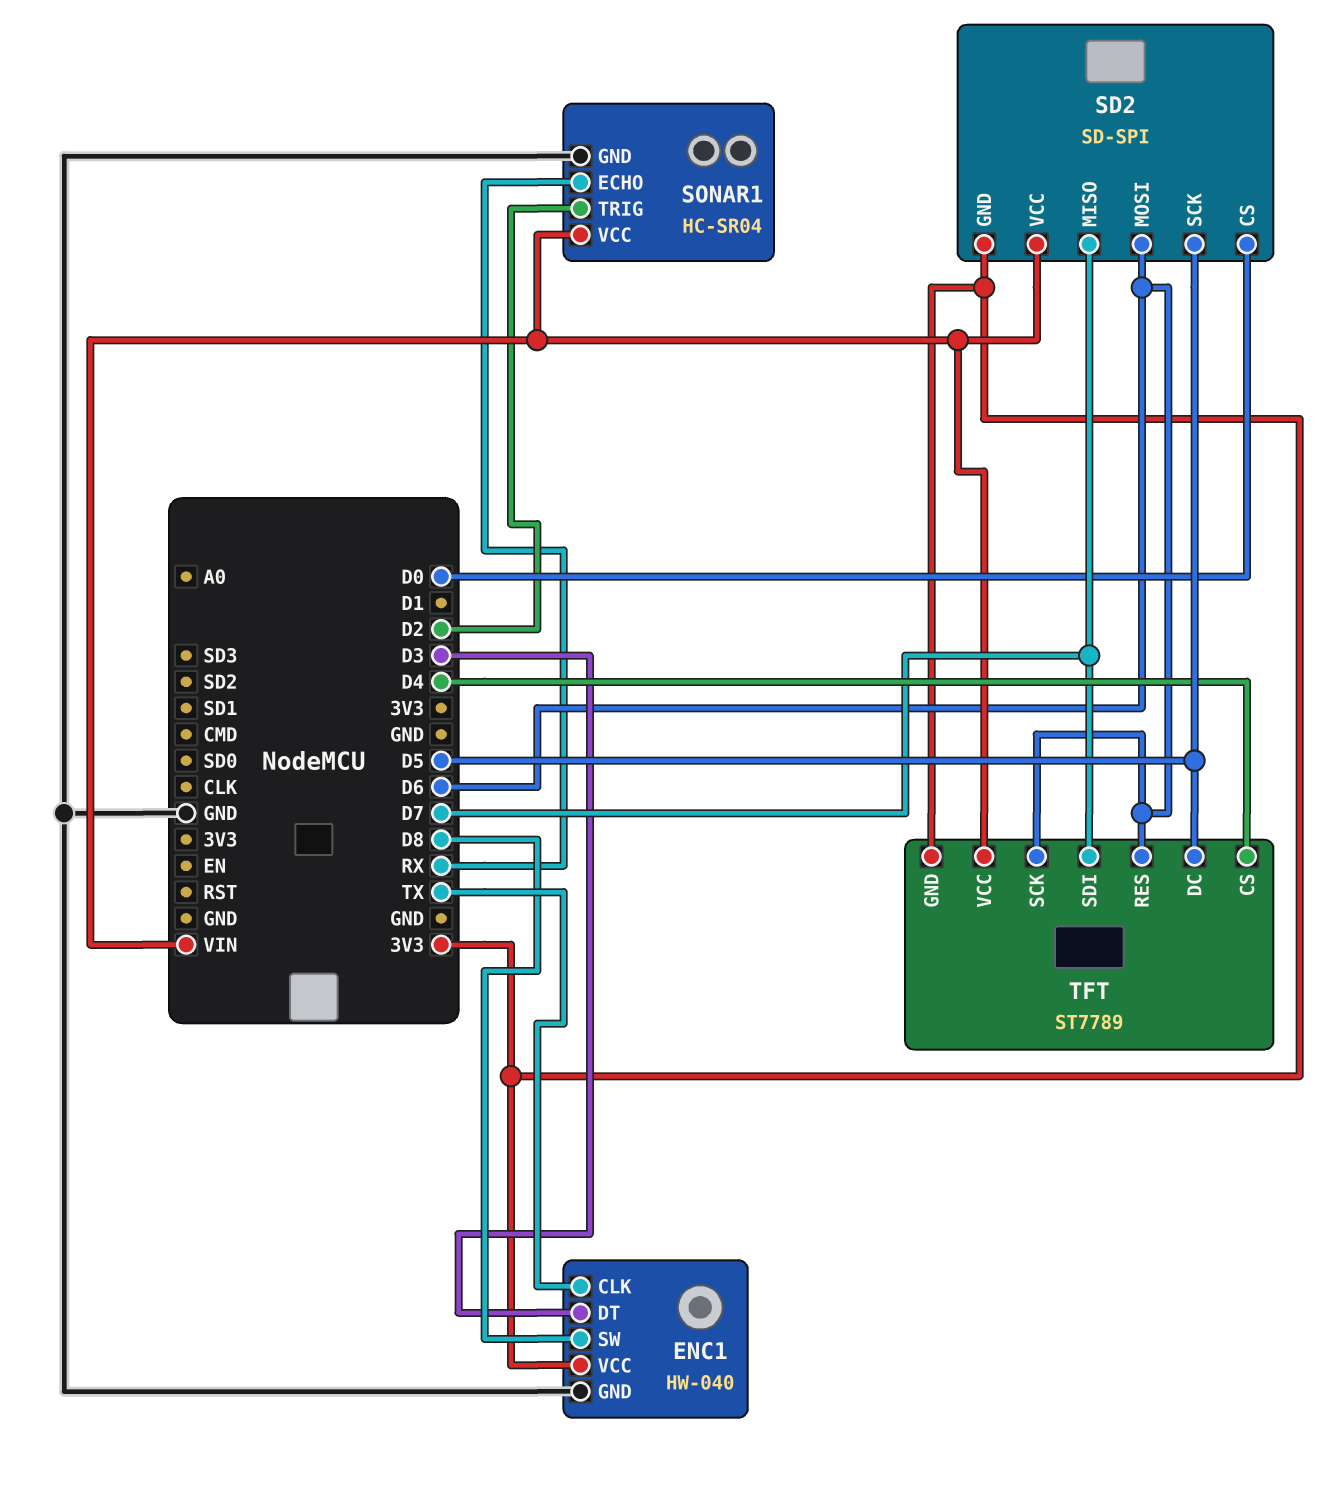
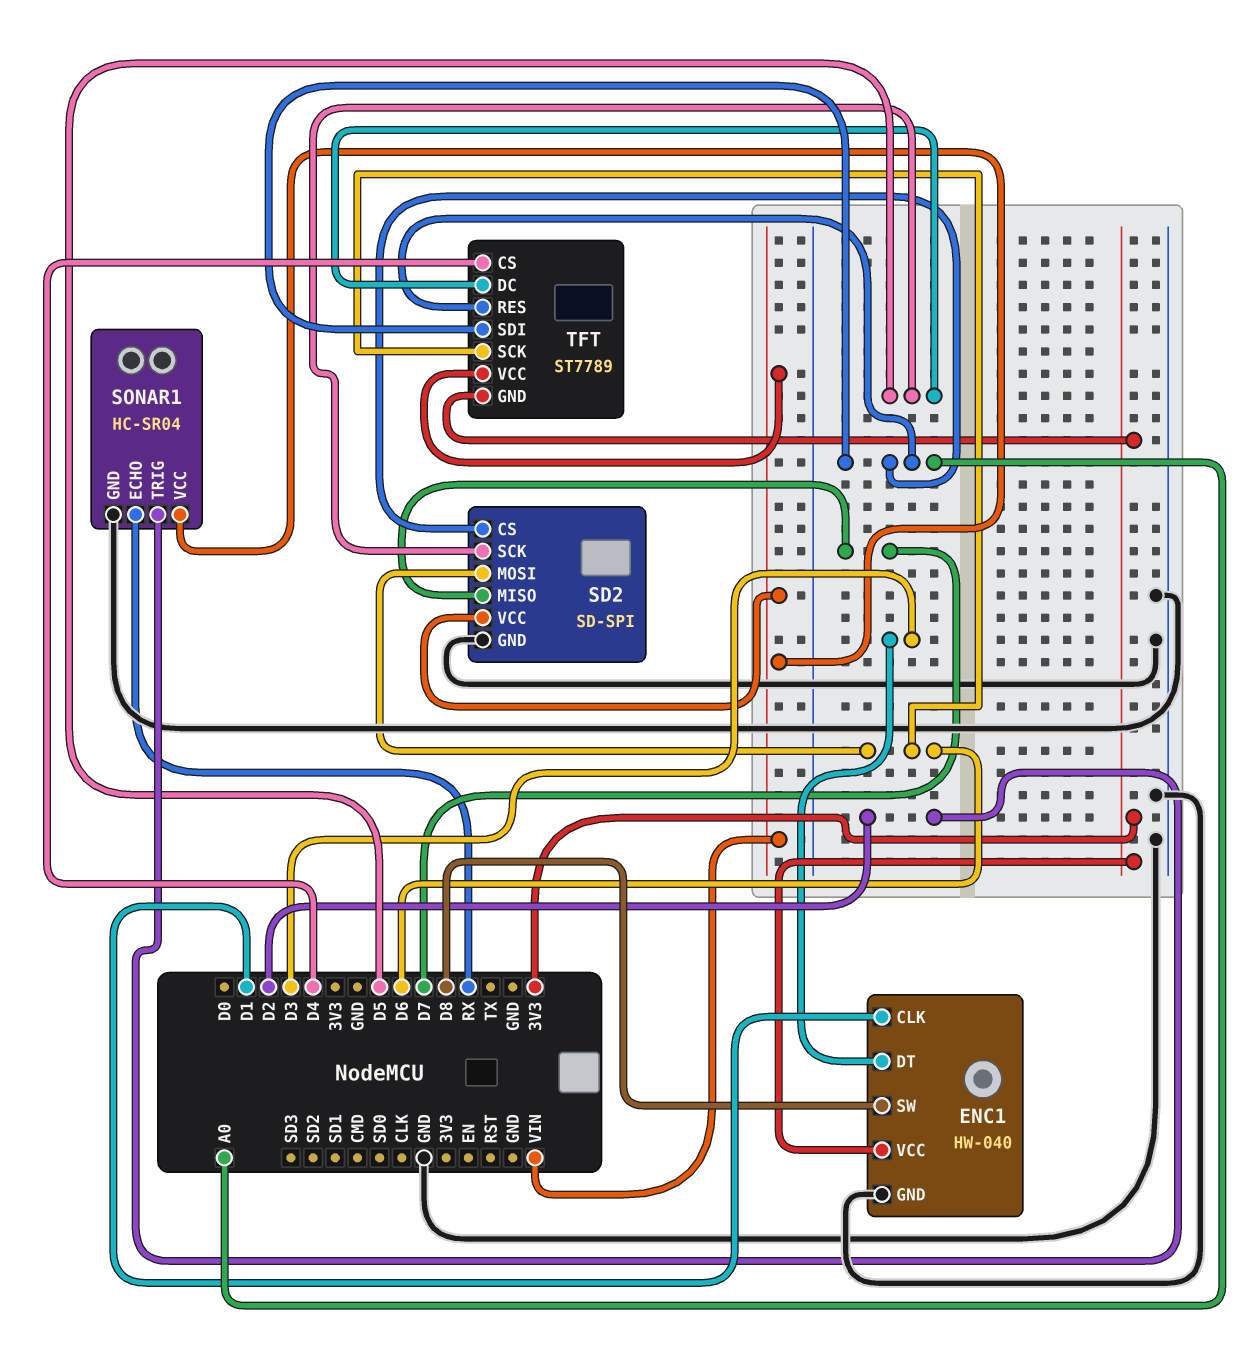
ENC1 pin CLK: TX -> D1
SD2 pin CS: D0 -> A0
SD2 pin GND: 3V3 -> GND
TFT pin RES: D6 -> A0
TFT pin SDI: D7 -> A0

